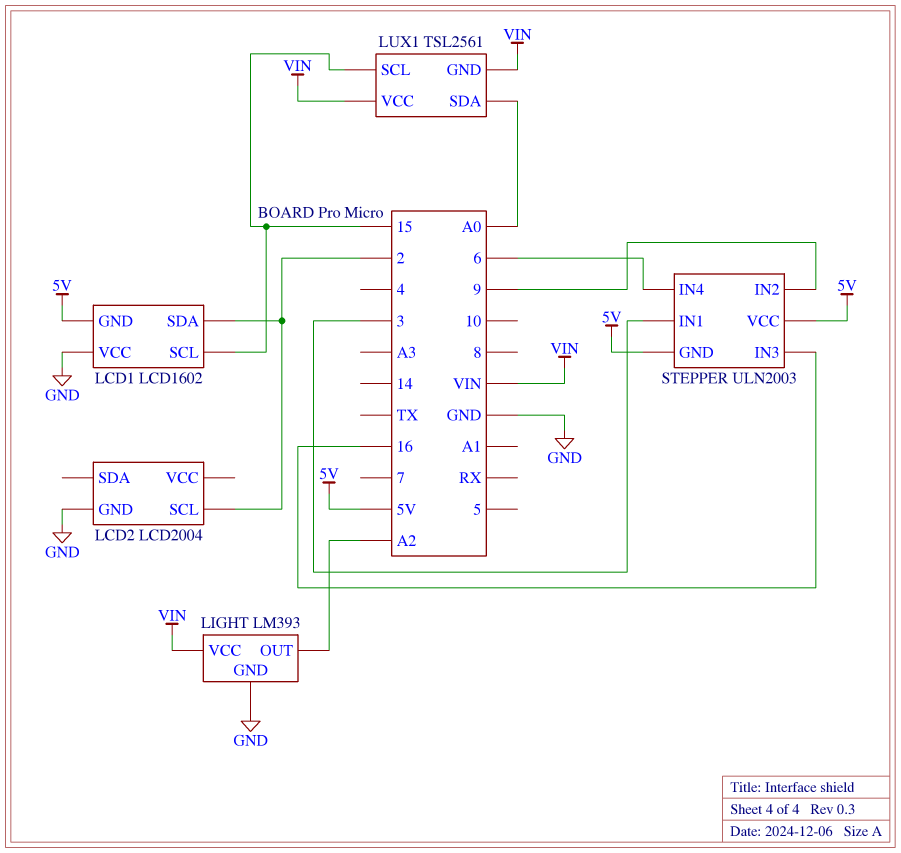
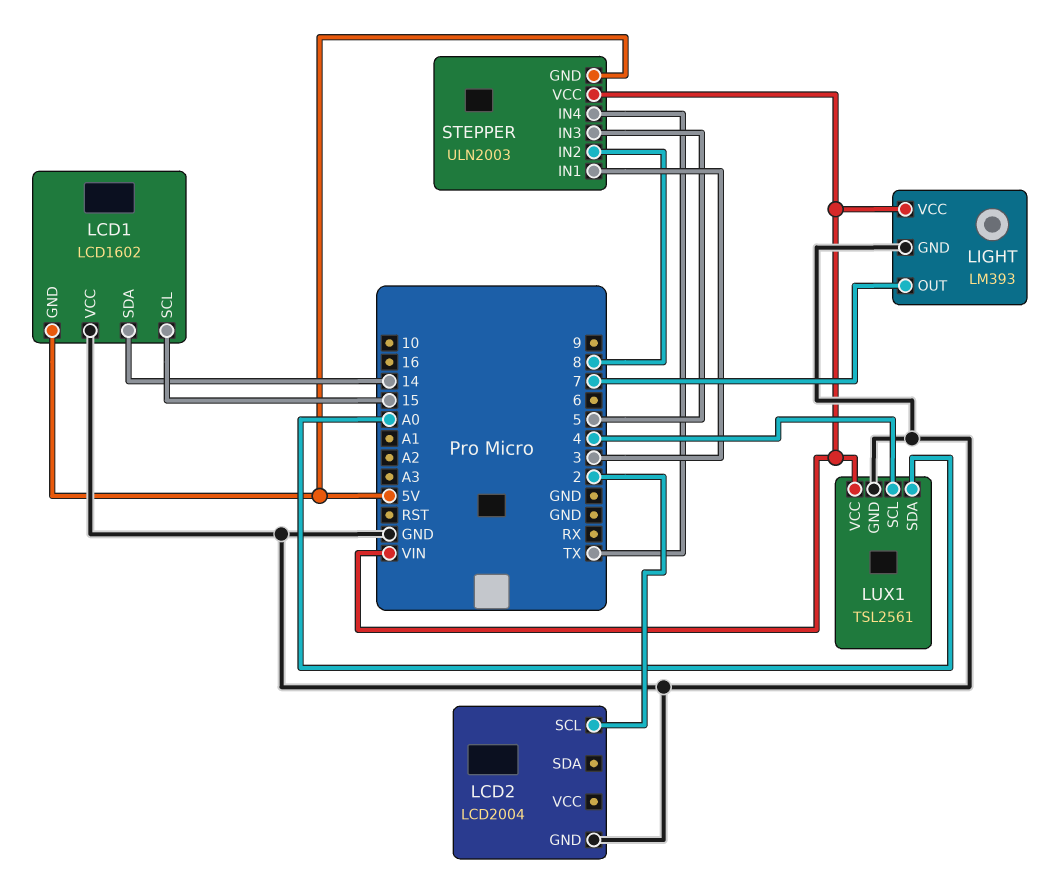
LCD1 pin SDA: 2 -> 14
LIGHT pin OUT: A2 -> 7
LUX1 pin GND: VIN -> GND
LUX1 pin SCL: 15 -> 4
STEPPER pin IN2: 9 -> 8
STEPPER pin IN3: 16 -> 5
STEPPER pin IN4: 6 -> TX
STEPPER pin VCC: 5V -> VIN

